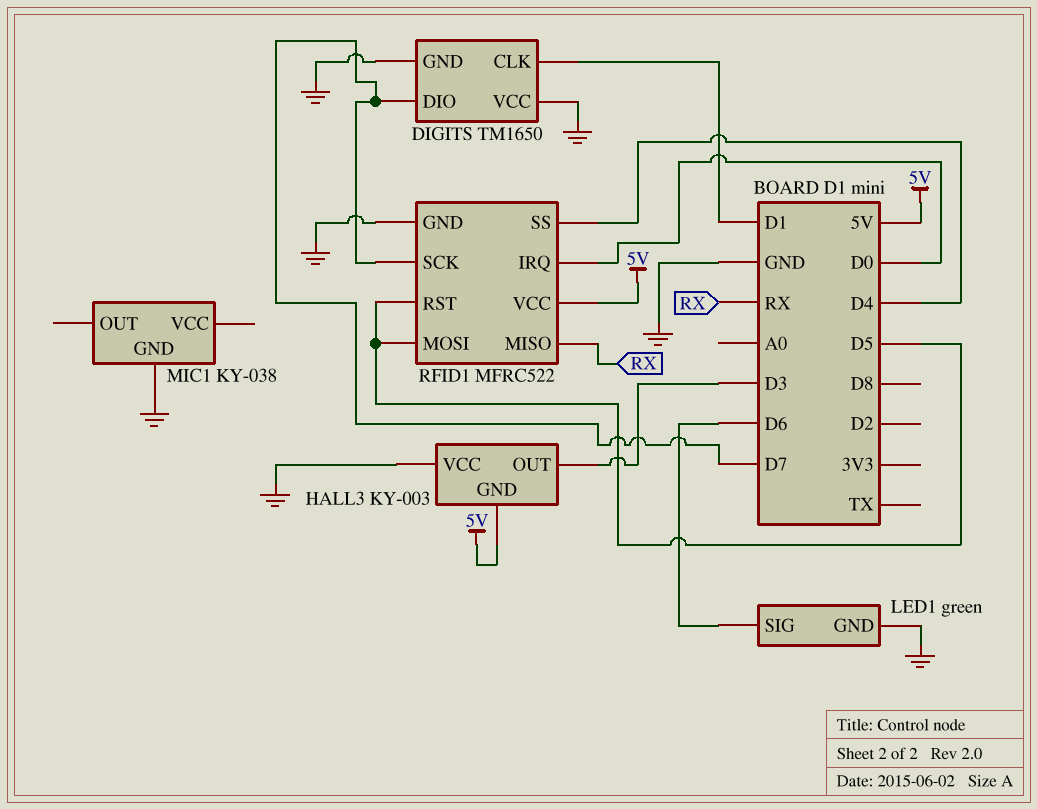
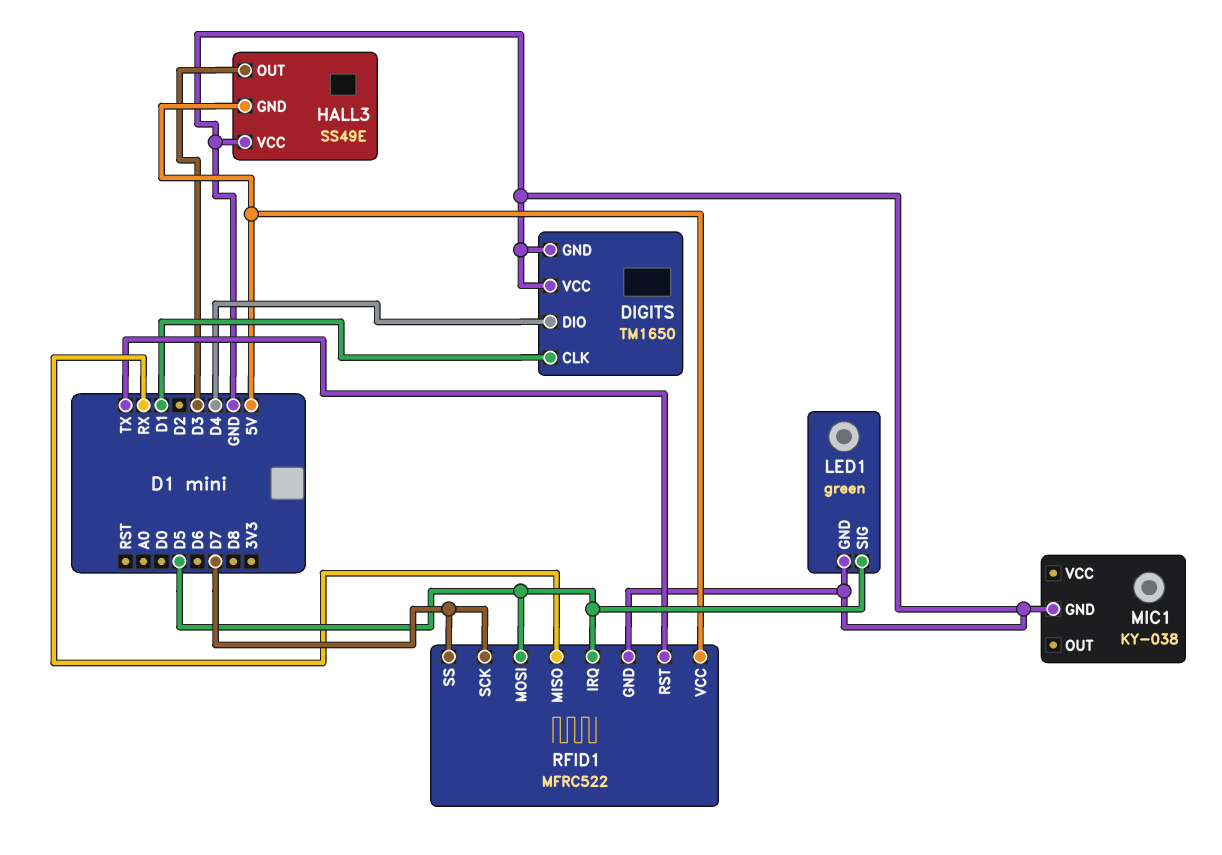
DIGITS pin DIO: D7 -> D4
HALL3: KY-003 -> SS49E
LED1 pin SIG: D6 -> D5
RFID1 pin IRQ: D0 -> D5
RFID1 pin RST: D5 -> TX
RFID1 pin SS: D4 -> D7

